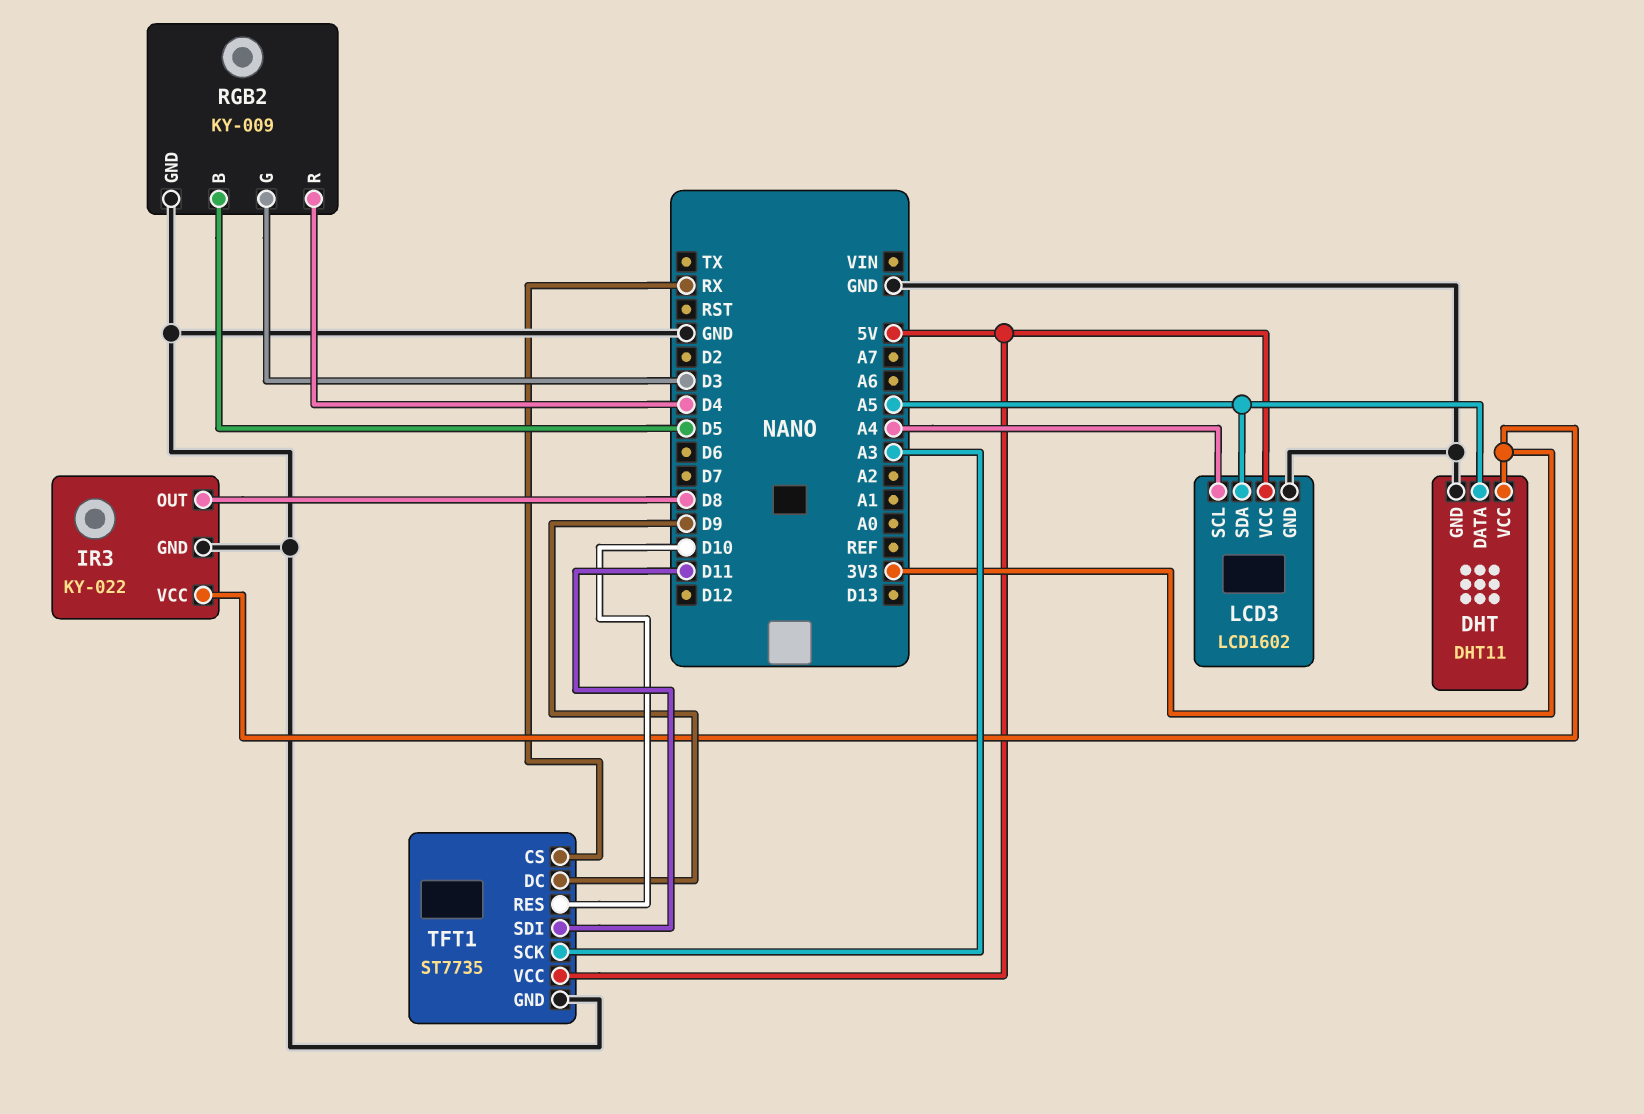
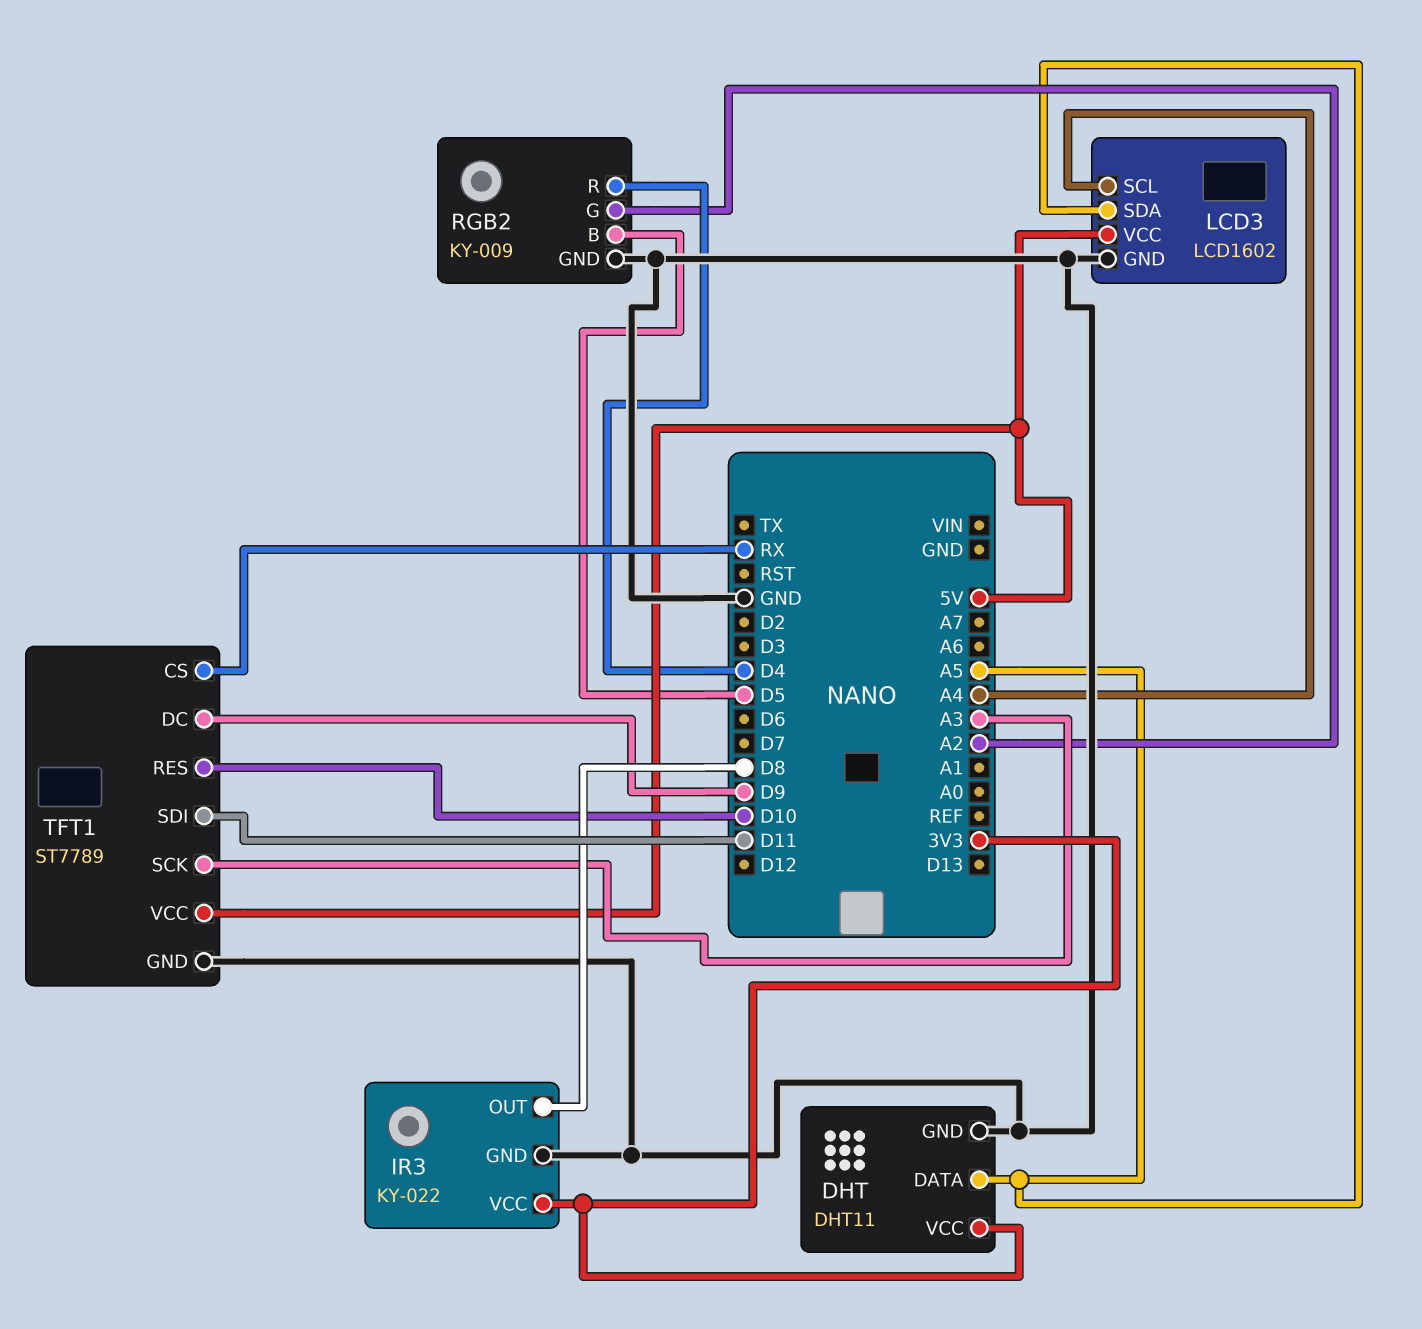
RGB2 pin G: D3 -> A2
TFT1: ST7735 -> ST7789

